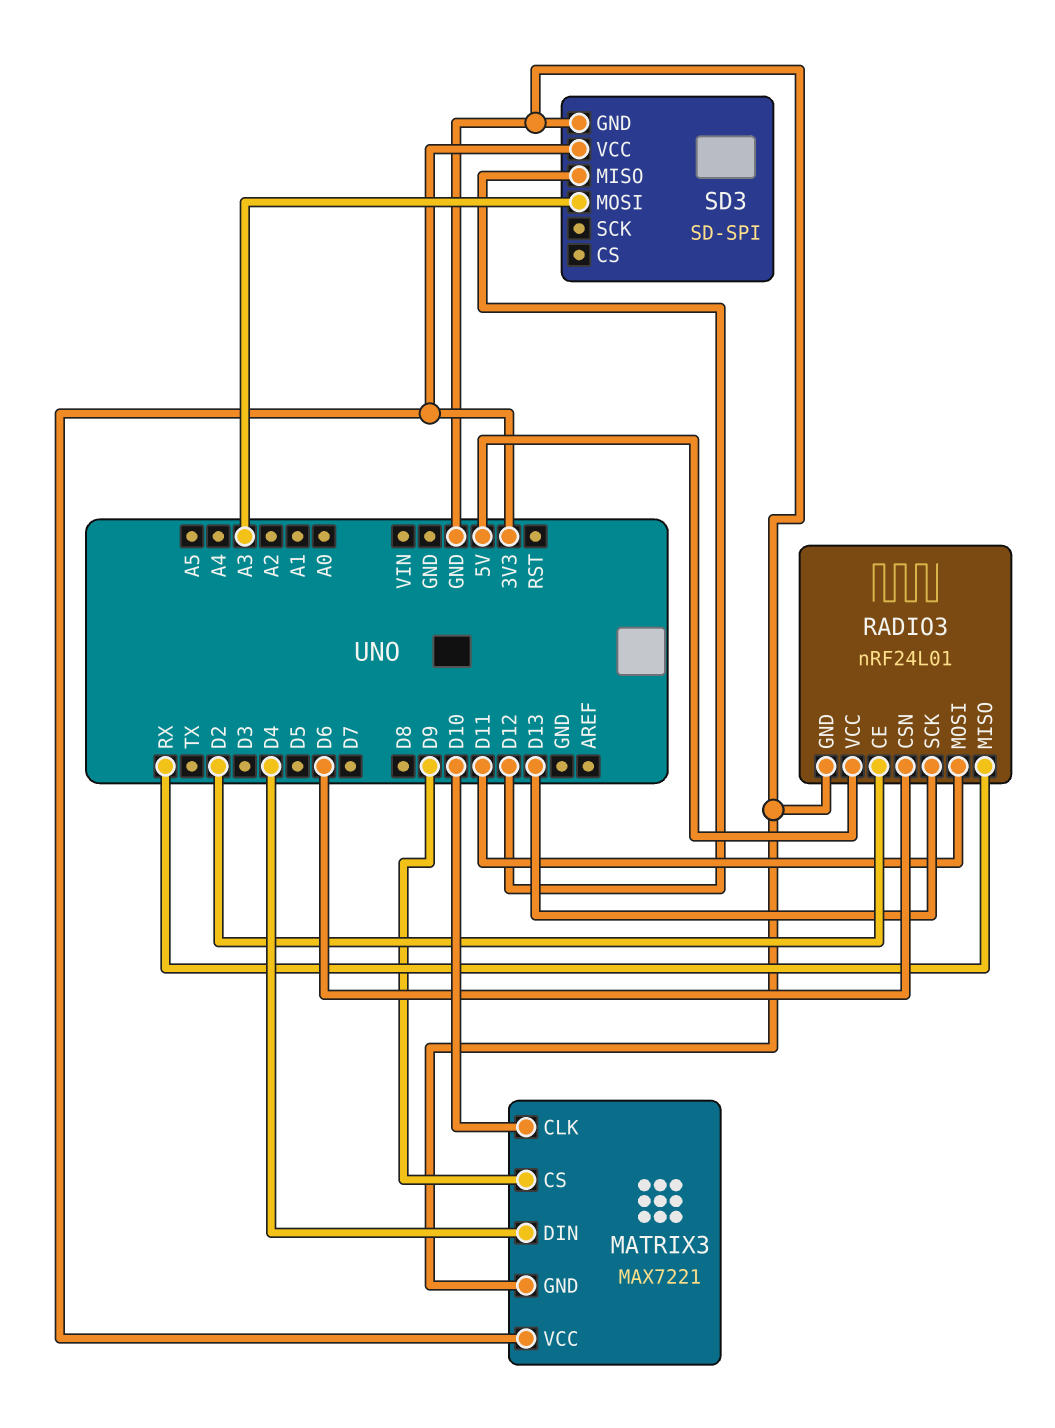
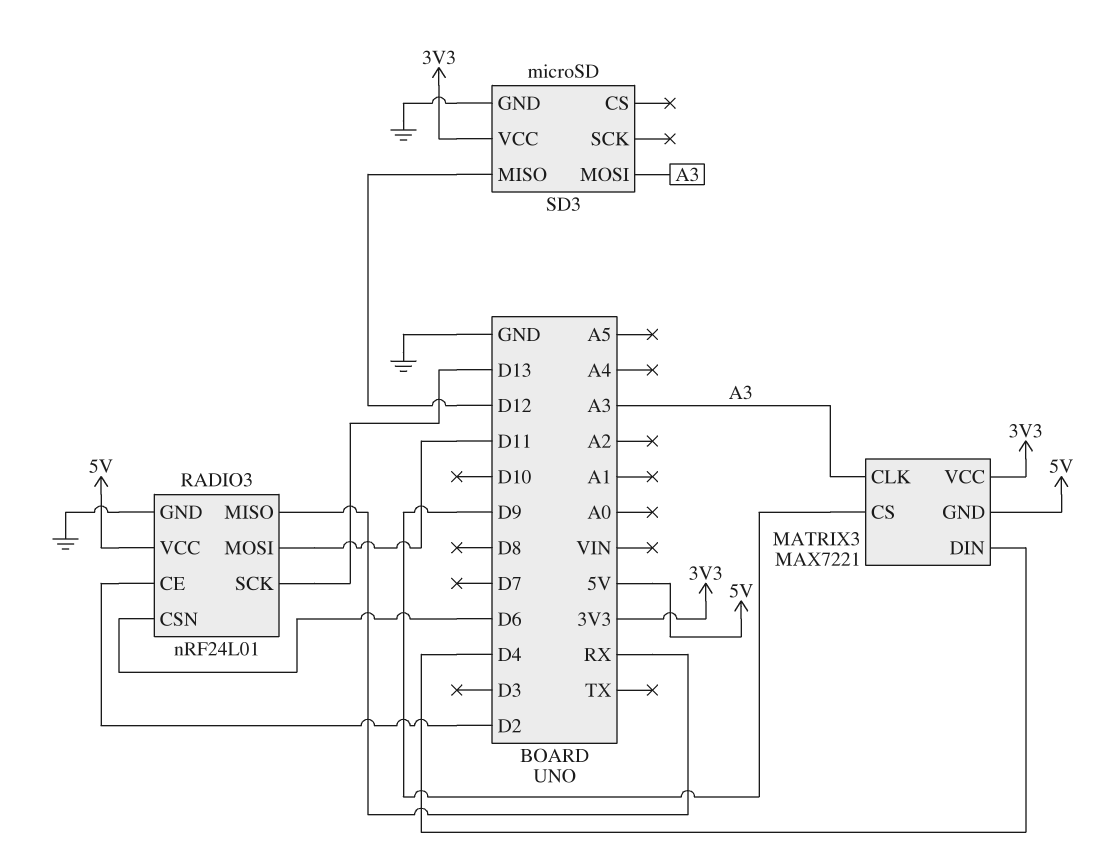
MATRIX3 pin CLK: D10 -> A3
MATRIX3 pin GND: GND -> 5V
SD3: SD-SPI -> microSD

